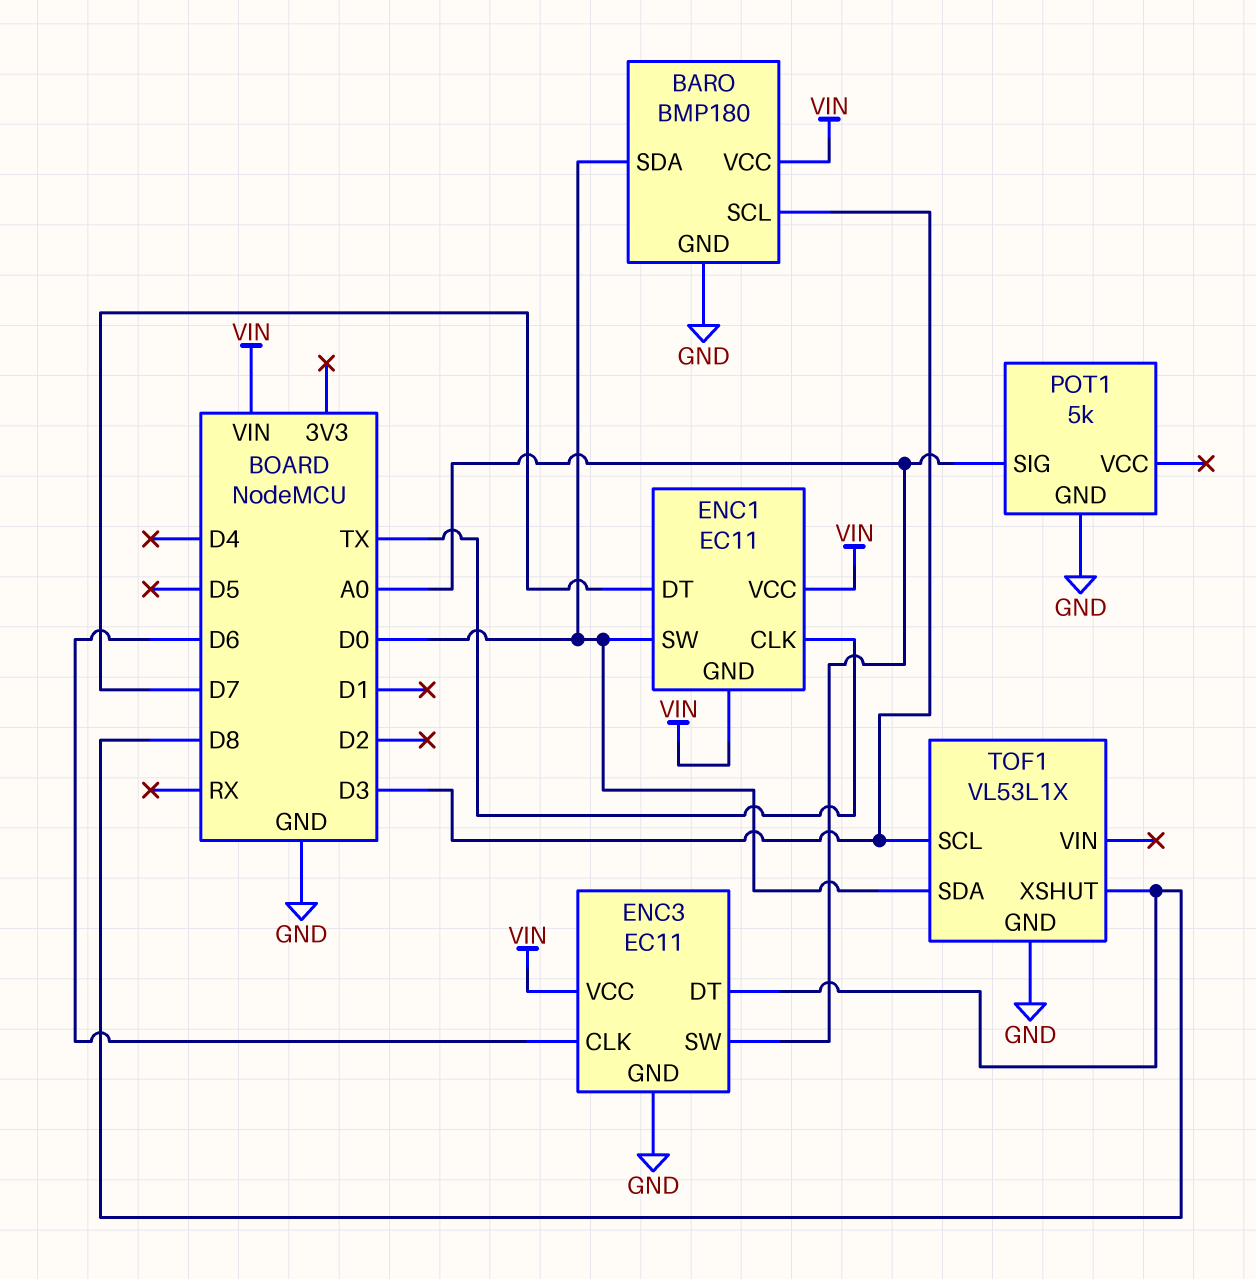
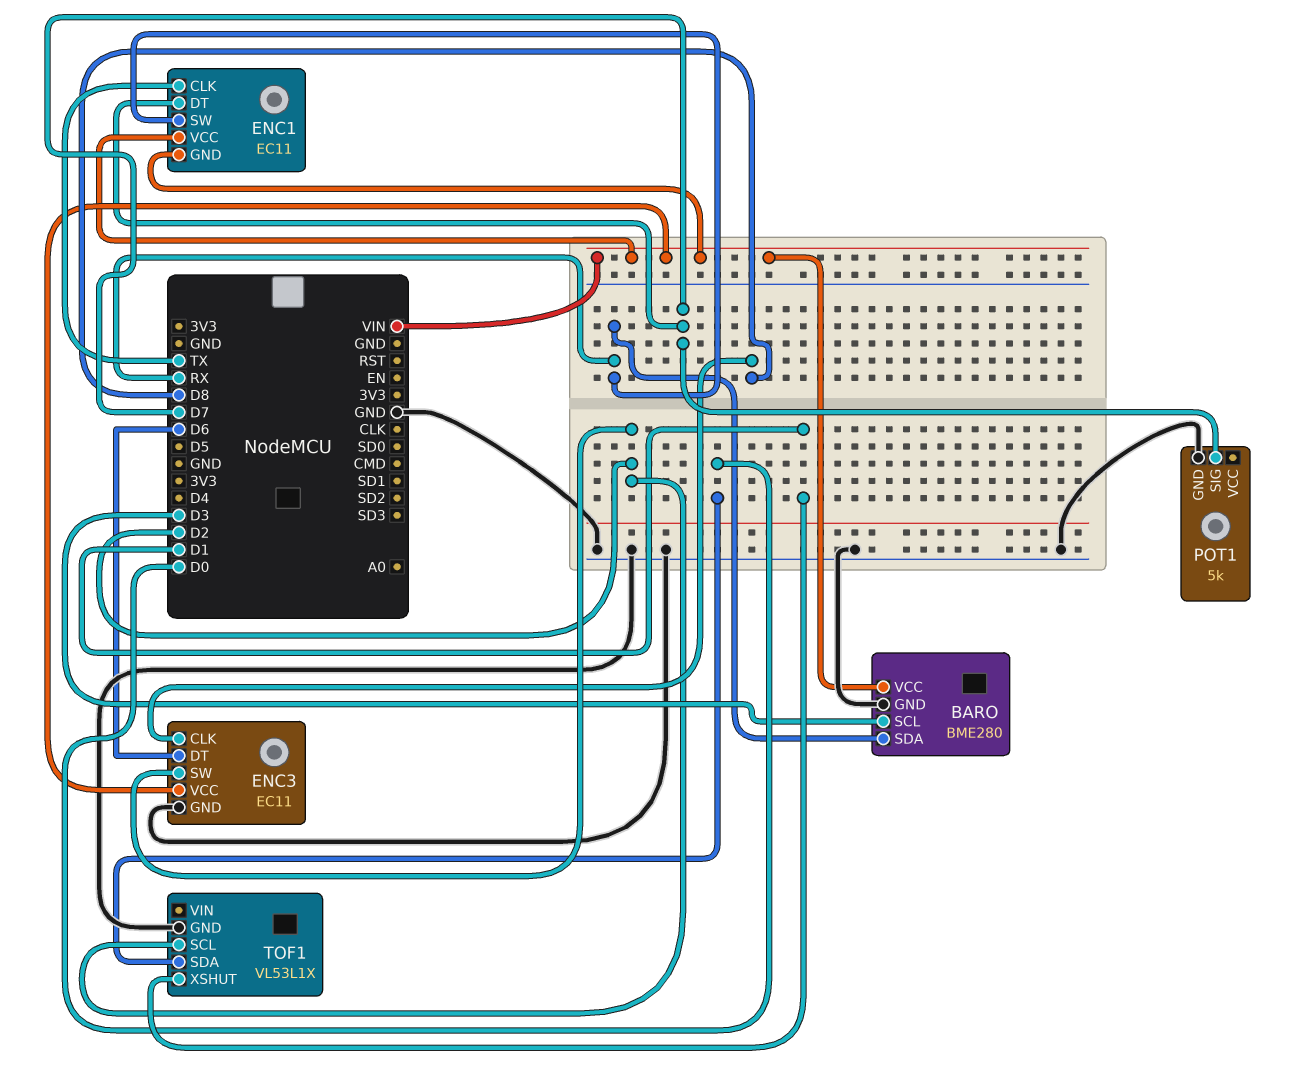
BARO: BMP180 -> BME280
BARO pin SDA: D0 -> RX
ENC1 pin SW: D0 -> RX
ENC3 pin CLK: D6 -> D8
ENC3 pin DT: D8 -> D6
ENC3 pin SW: A0 -> D2
POT1 pin SIG: A0 -> D7
TOF1 pin SCL: D3 -> D2
TOF1 pin XSHUT: D8 -> D1

